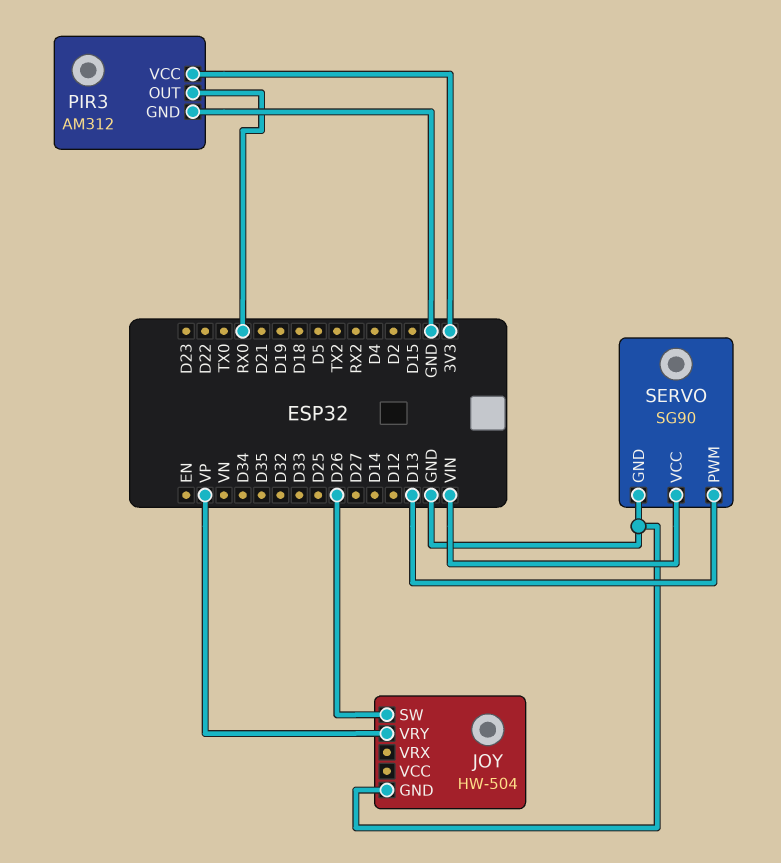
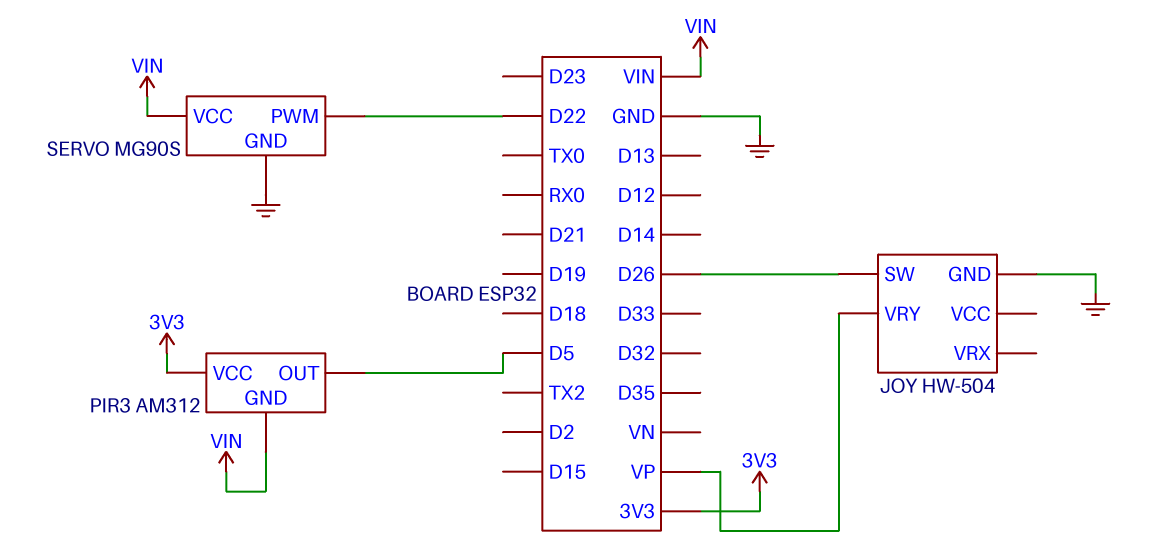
PIR3 pin GND: GND -> VIN
PIR3 pin OUT: RX0 -> D5
SERVO: SG90 -> MG90S
SERVO pin PWM: D13 -> D22

